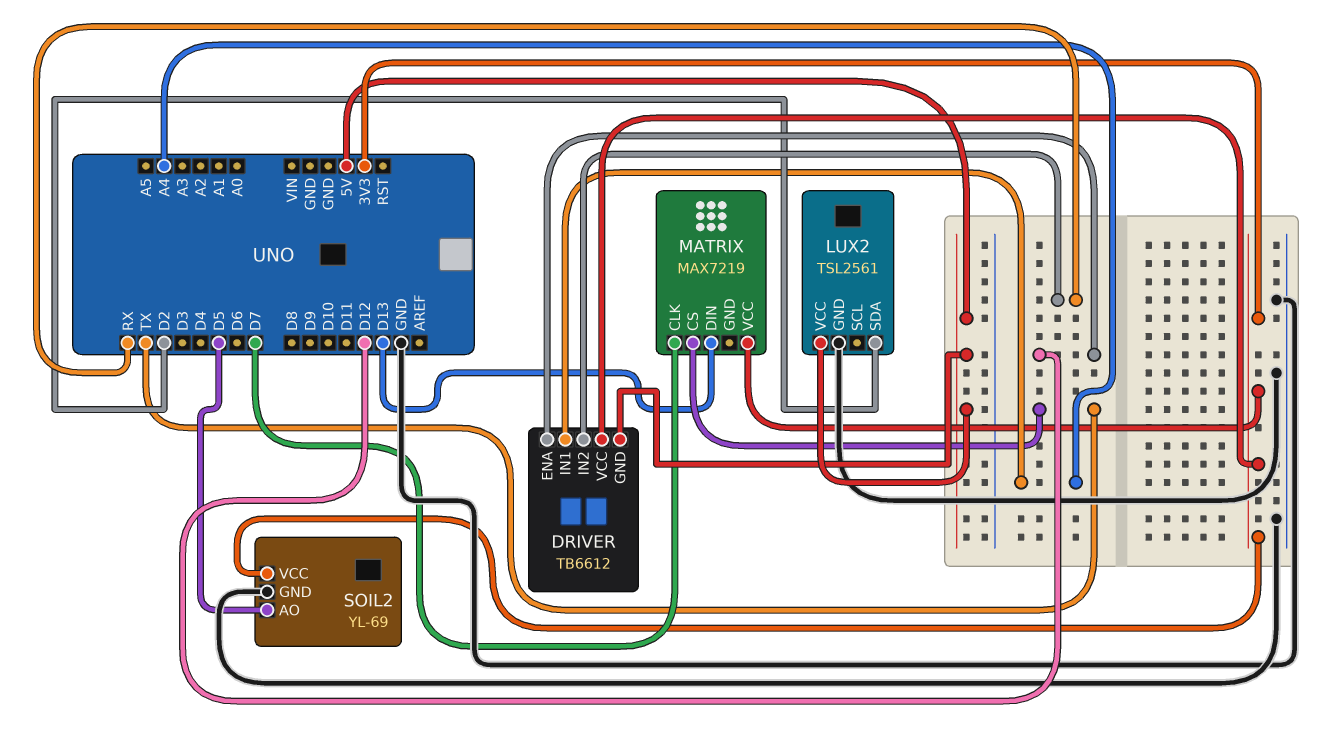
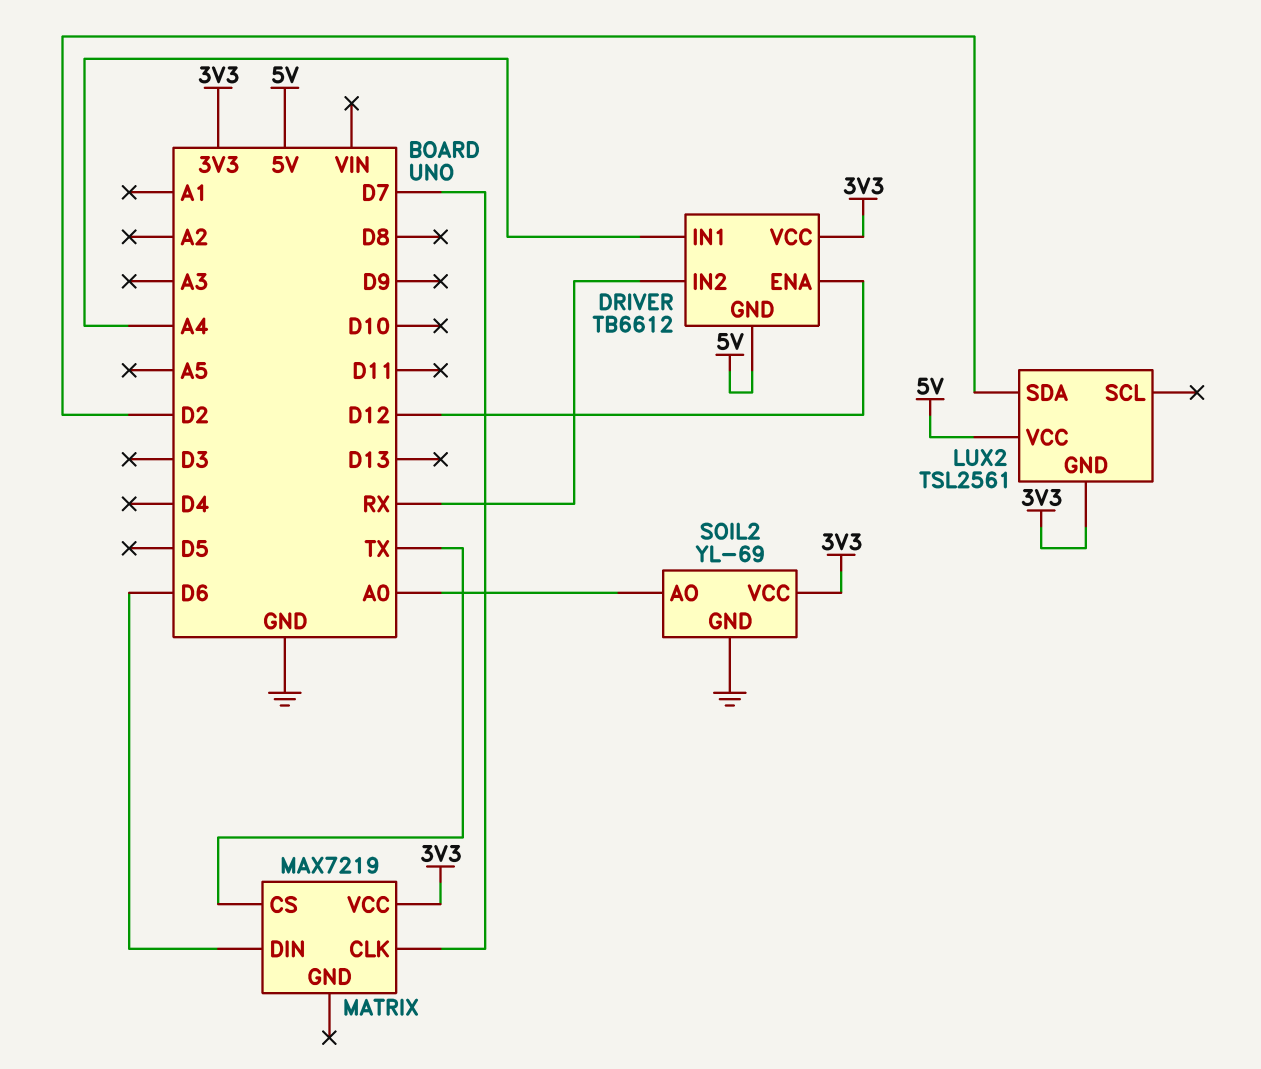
LUX2 pin GND: GND -> 3V3
MATRIX pin DIN: D13 -> D6
SOIL2 pin AO: D5 -> A0

